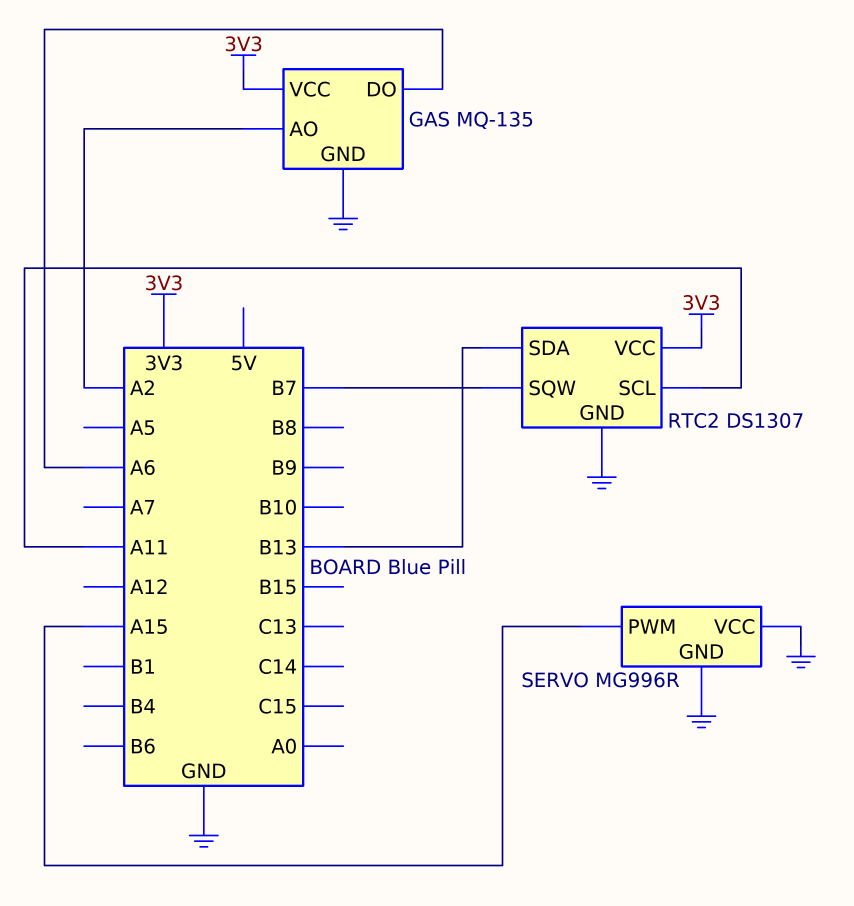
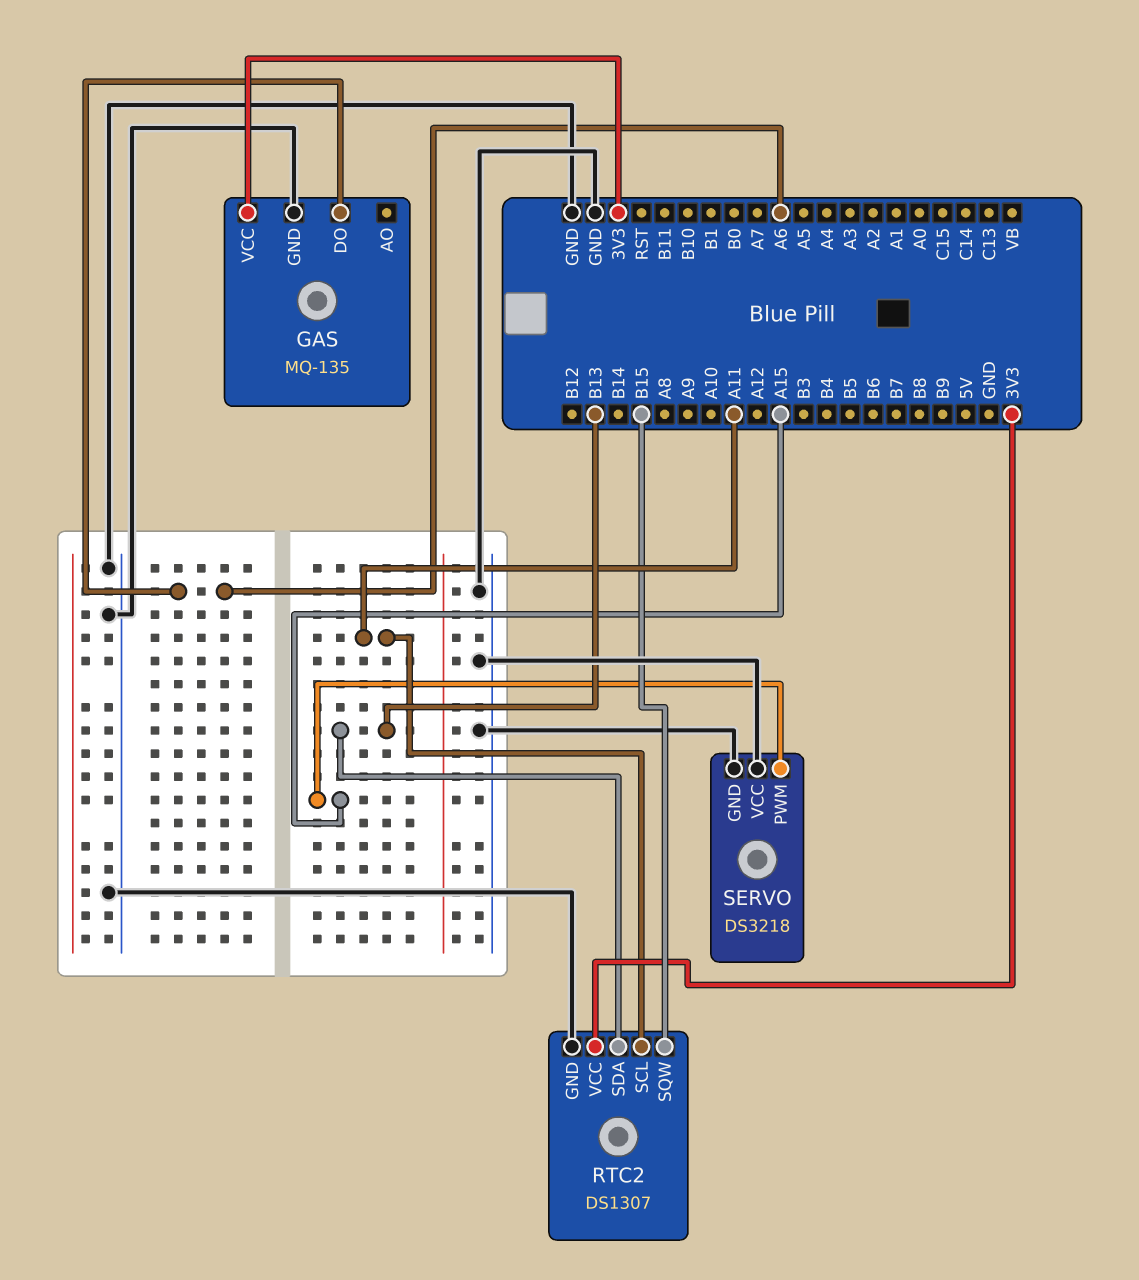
GAS pin AO: A2 -> none
RTC2 pin SQW: B7 -> B15
SERVO: MG996R -> DS3218

